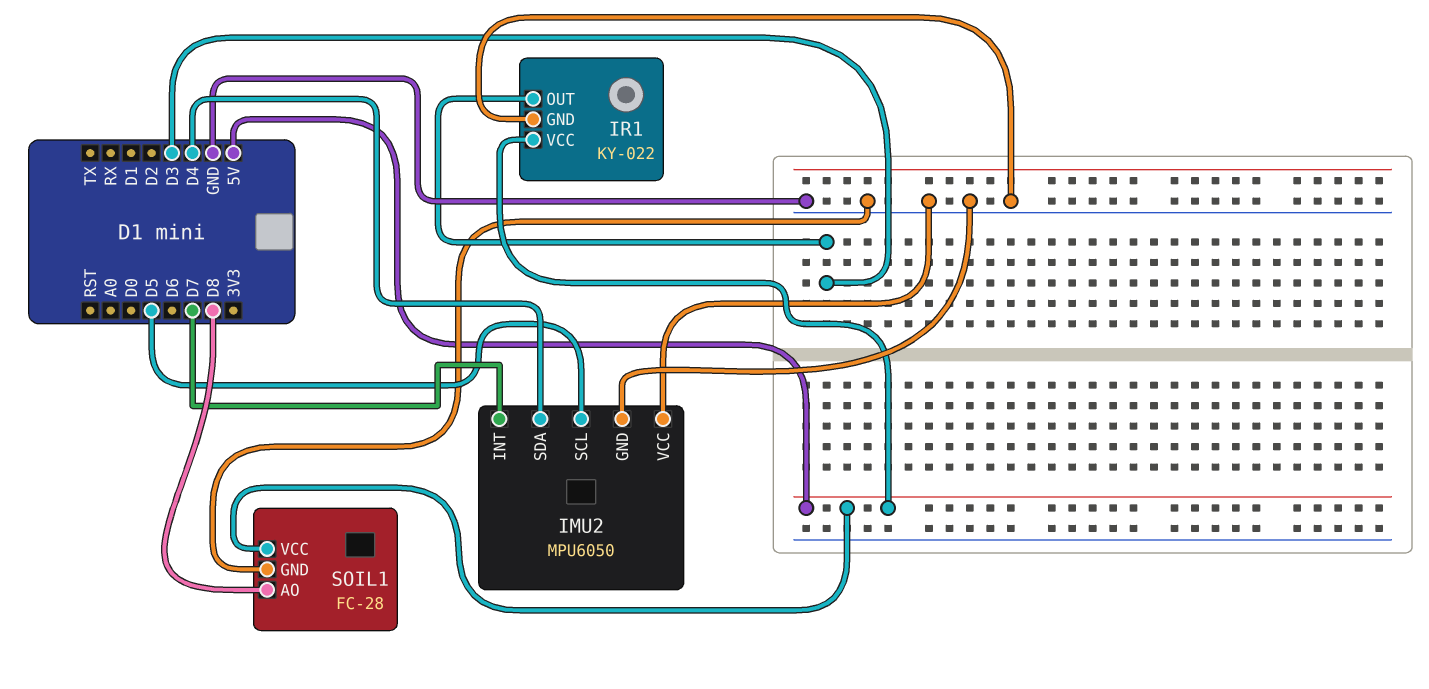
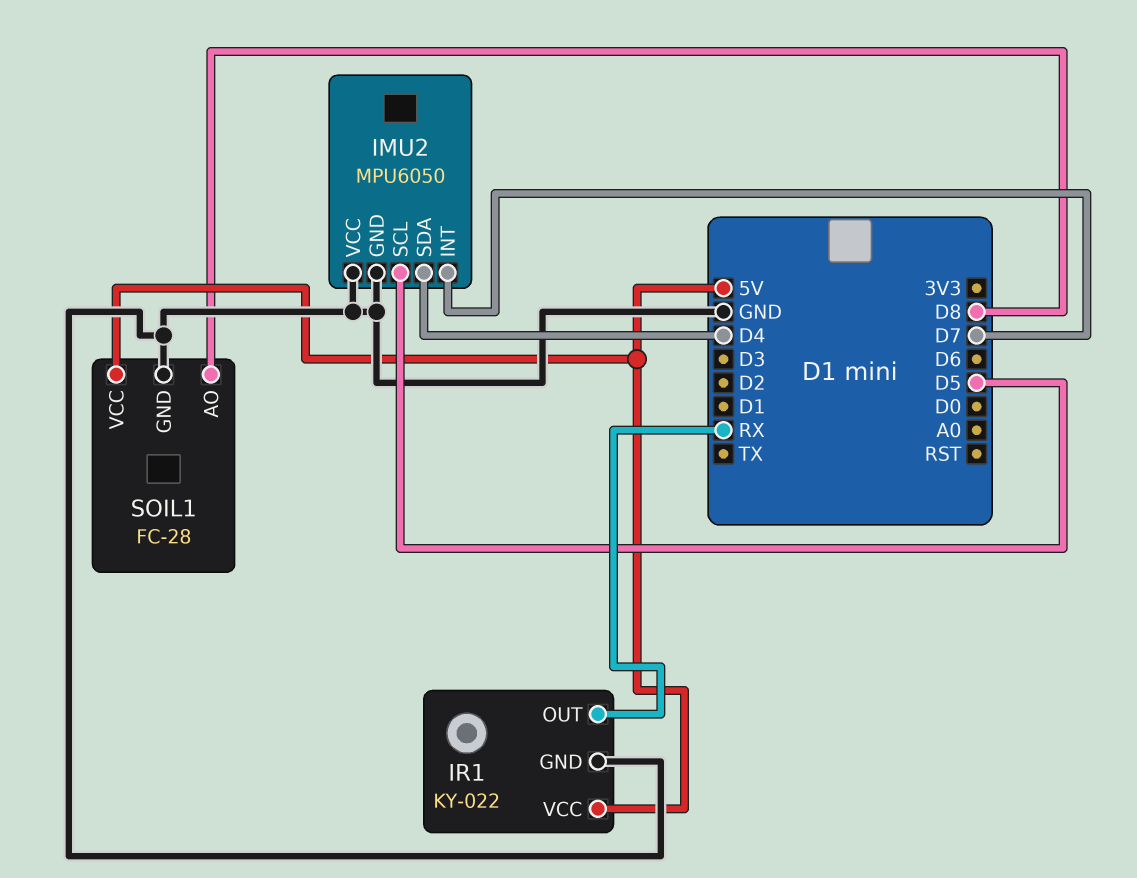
IR1 pin OUT: D3 -> RX

